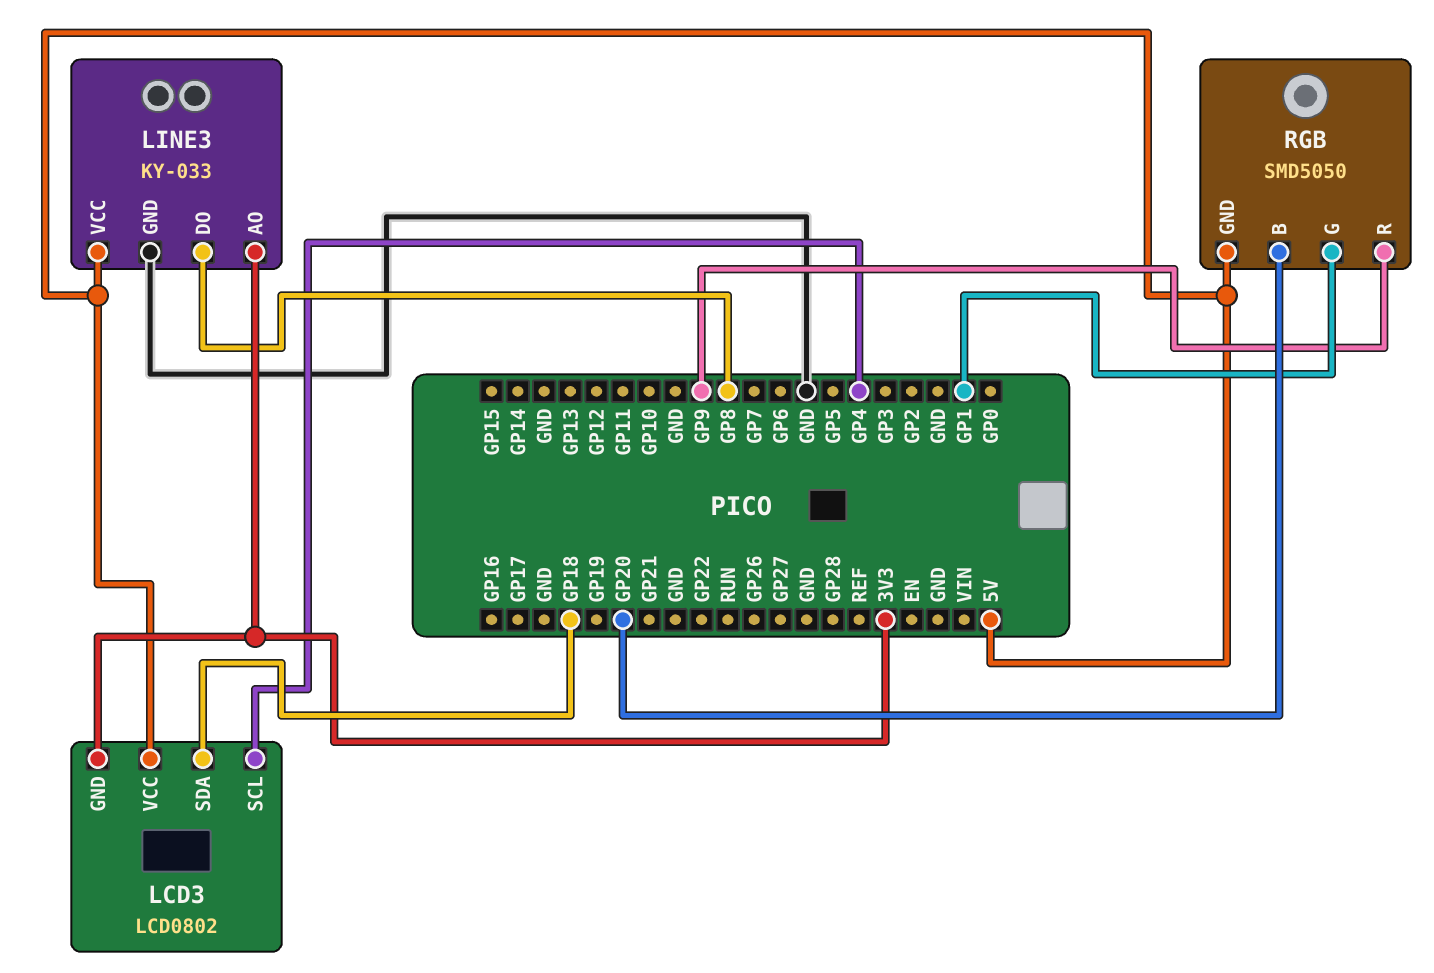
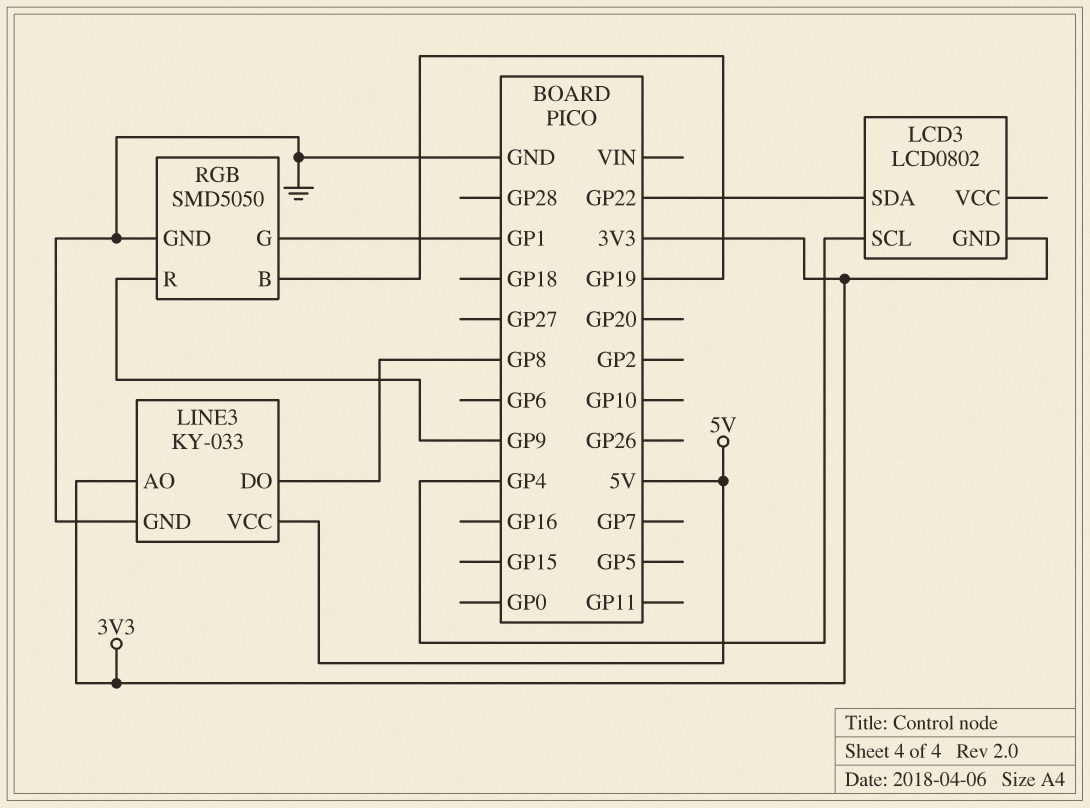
LCD3 pin SDA: GP18 -> GP22
LCD3 pin VCC: 5V -> none
RGB pin B: GP20 -> GP19
RGB pin GND: 5V -> GND

